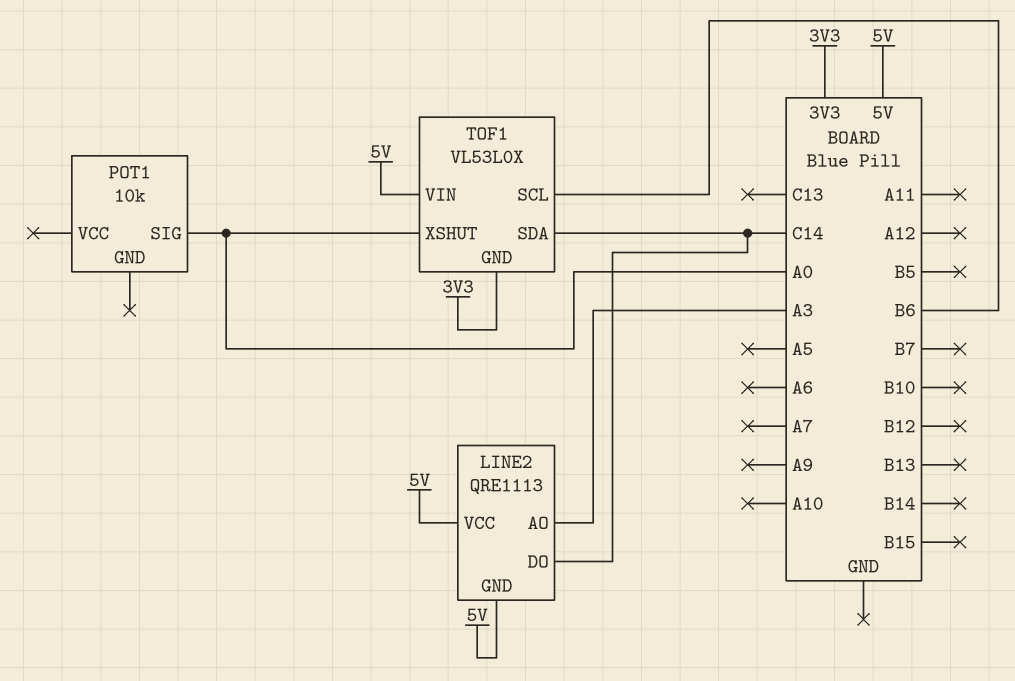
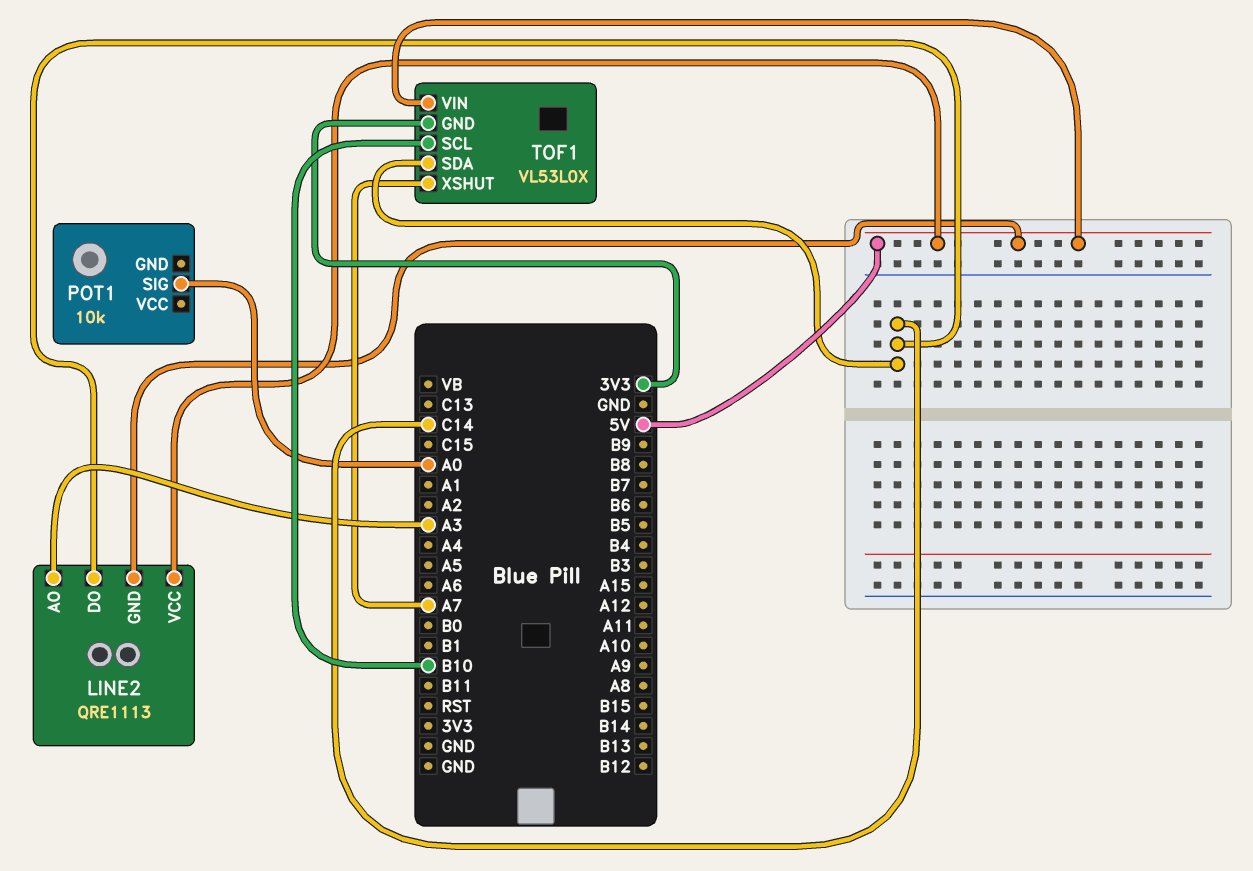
TOF1 pin SCL: B6 -> B10
TOF1 pin XSHUT: A0 -> A7

